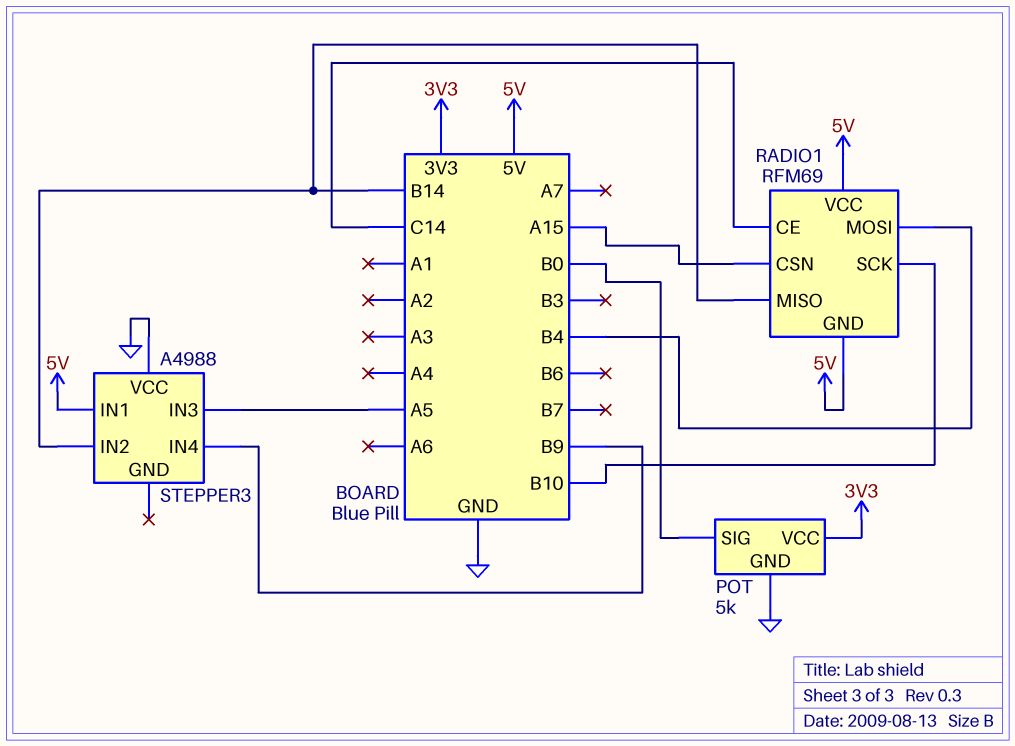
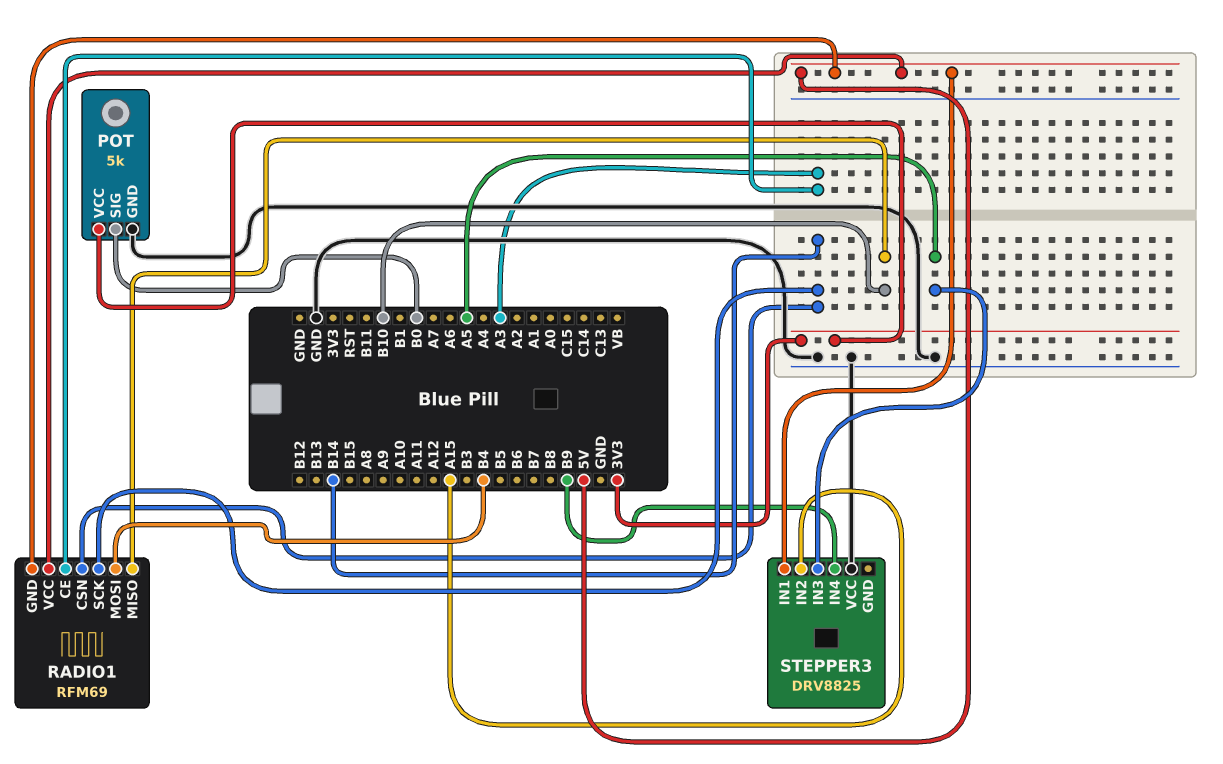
RADIO1 pin CE: C14 -> A3
RADIO1 pin CSN: A15 -> B14
RADIO1 pin MISO: B14 -> B10
RADIO1 pin SCK: B10 -> B14
STEPPER3: A4988 -> DRV8825
STEPPER3 pin IN2: B14 -> A15

